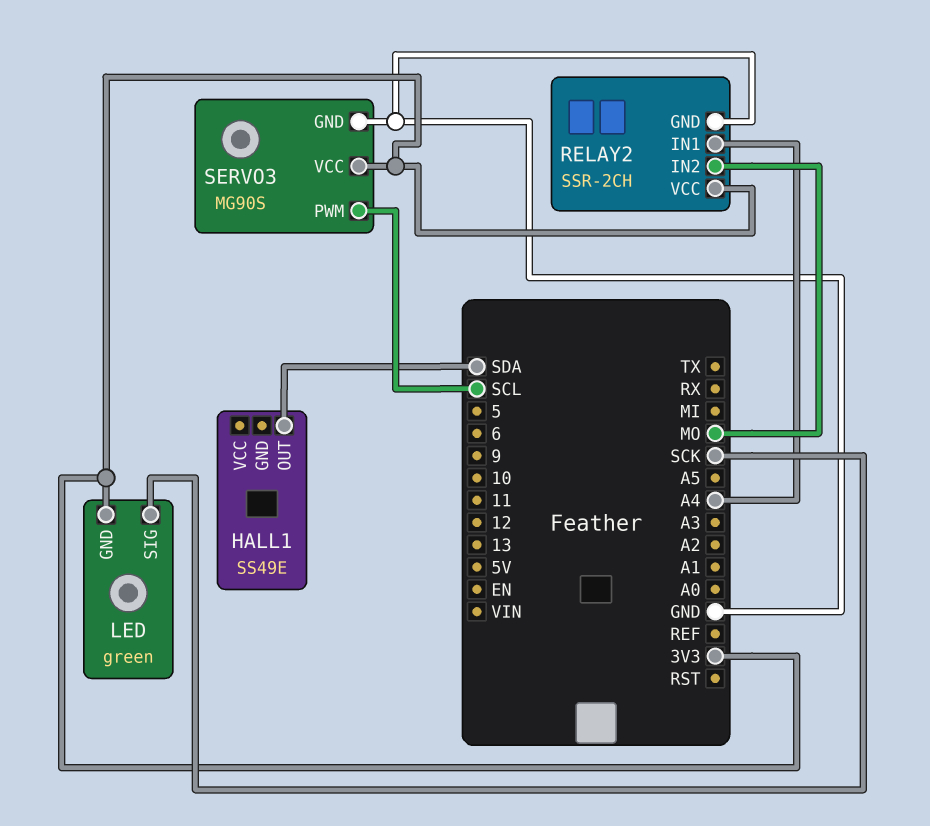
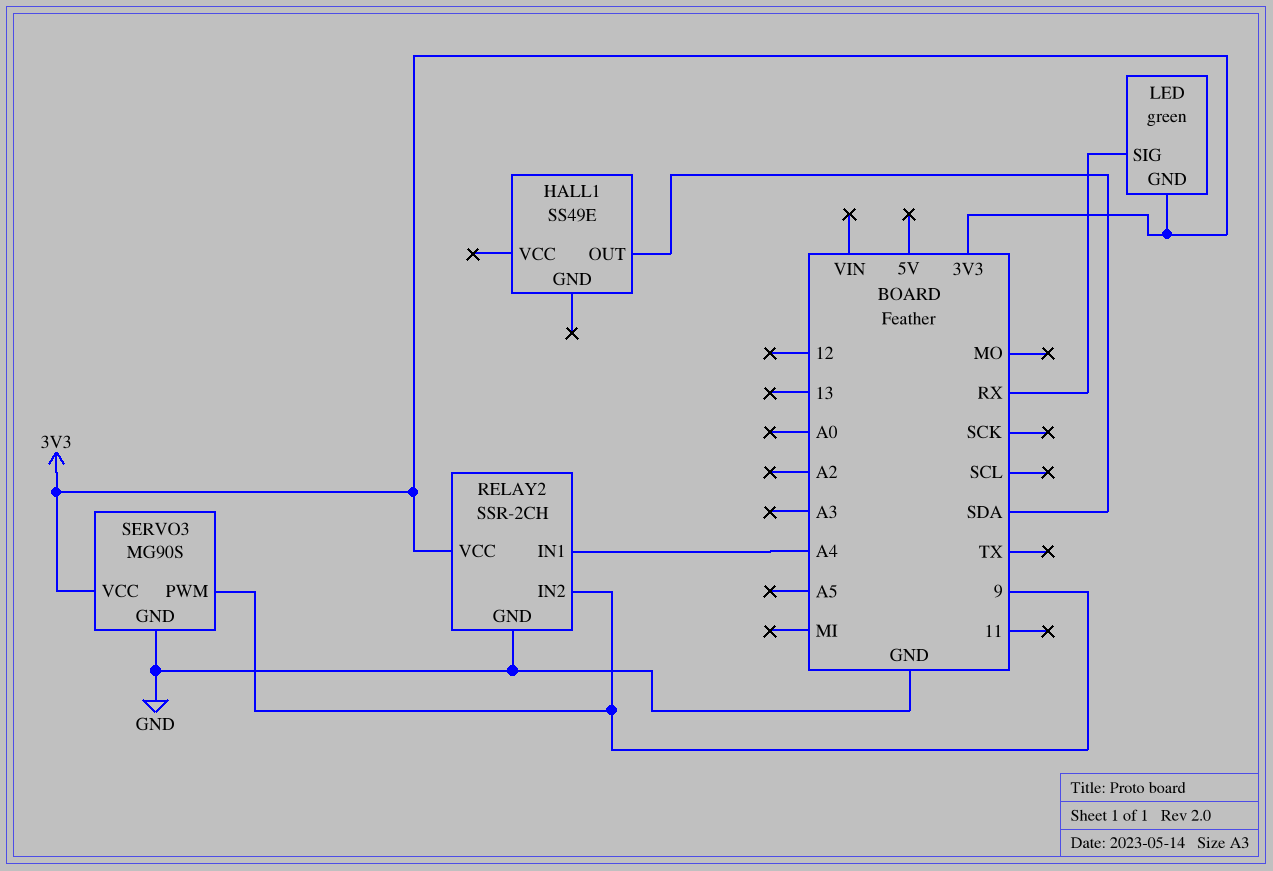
LED pin SIG: SCK -> RX
RELAY2 pin IN2: MO -> 9
SERVO3 pin PWM: SCL -> 9

